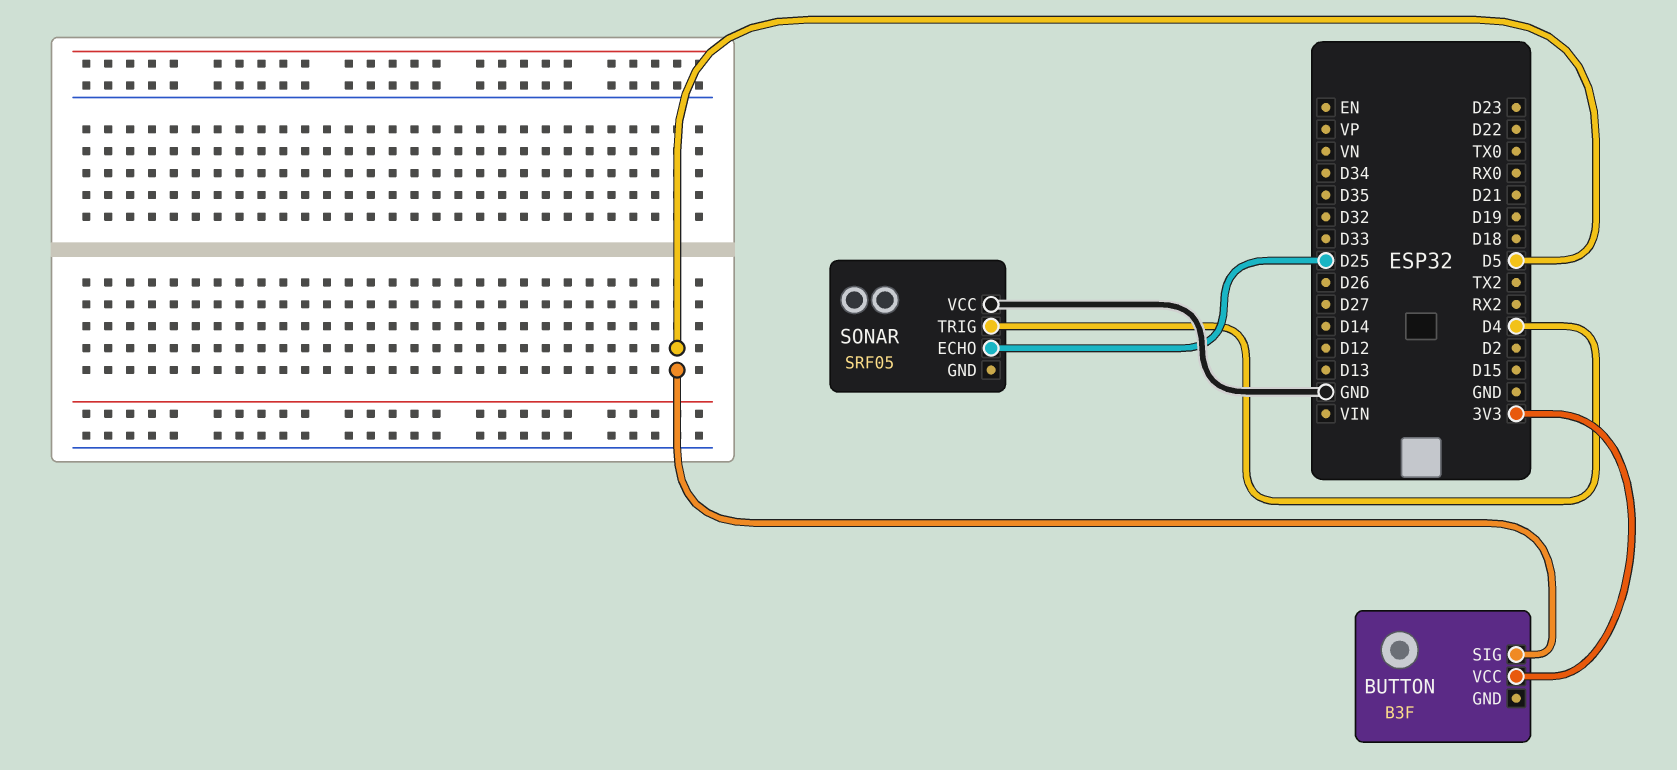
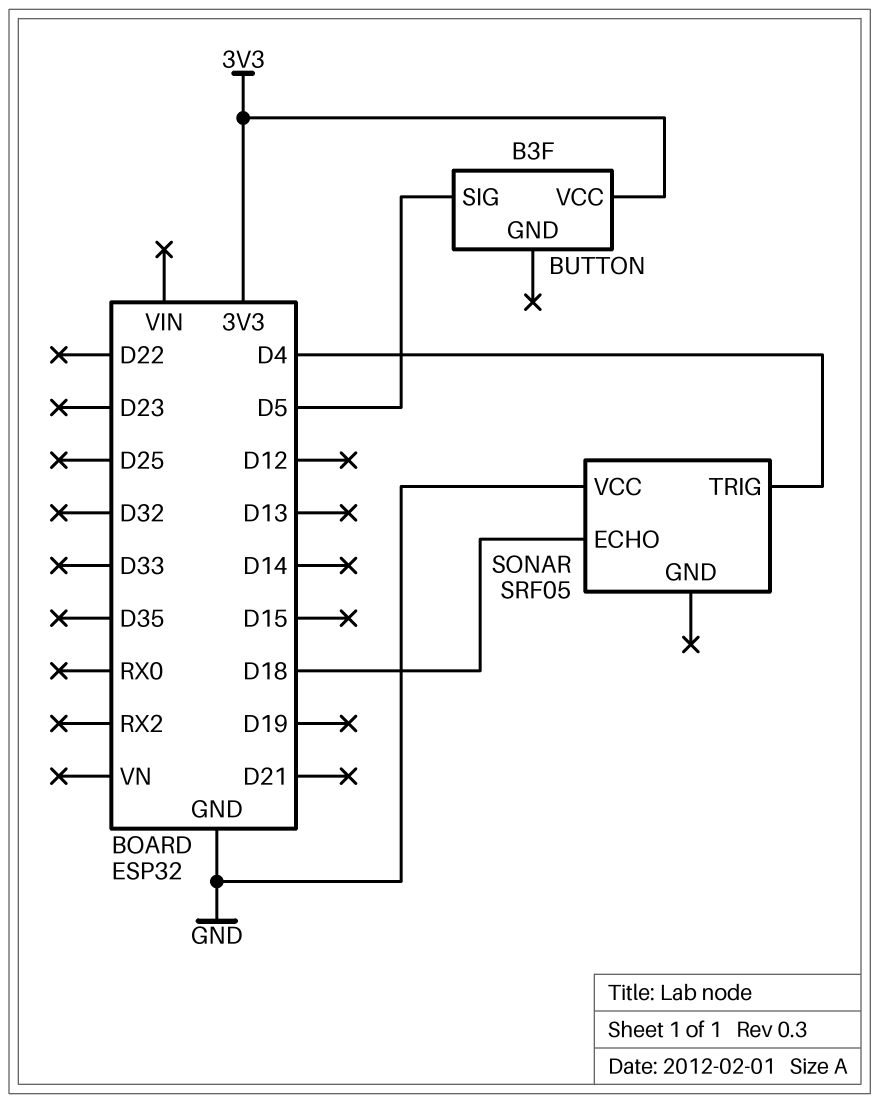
SONAR pin ECHO: D25 -> D18

